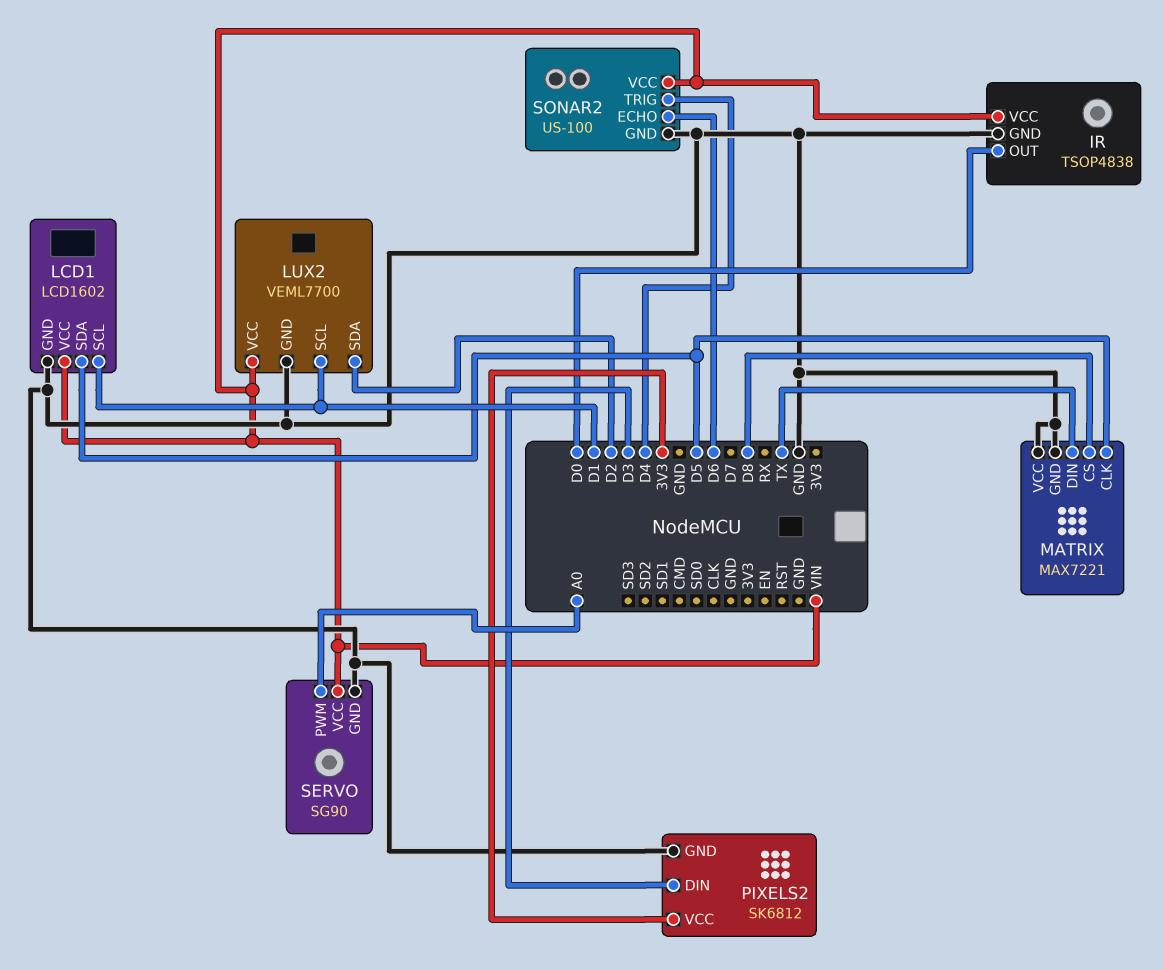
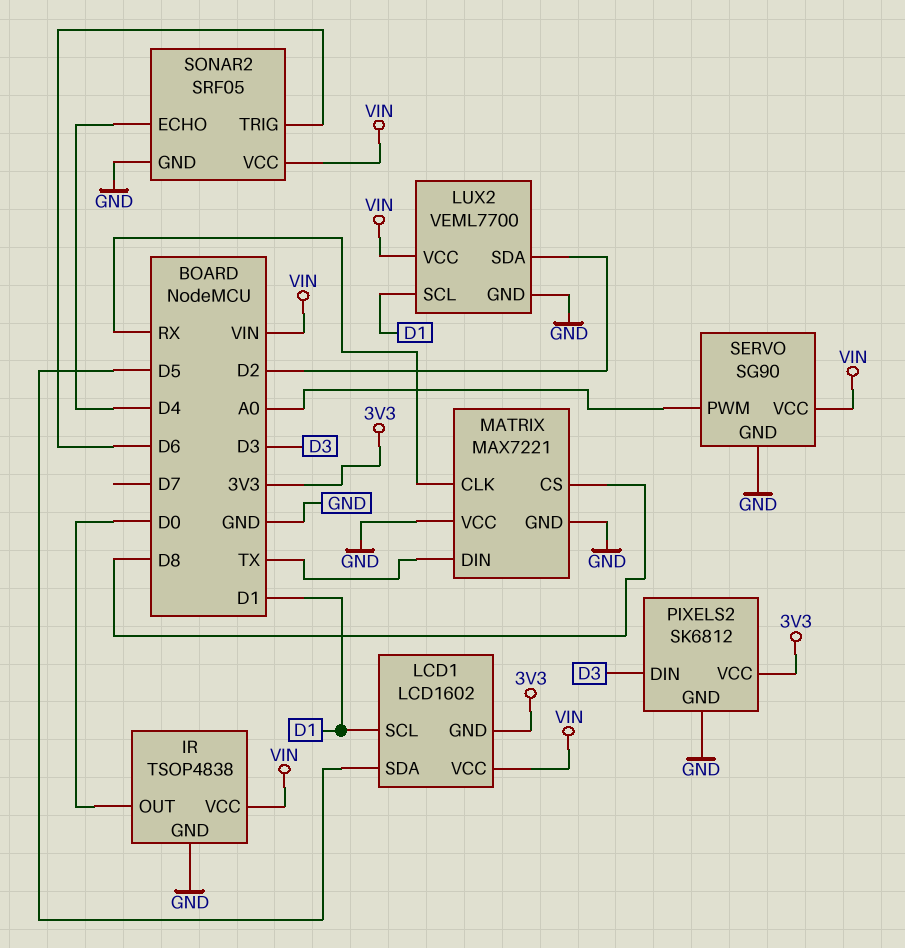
LCD1 pin GND: GND -> 3V3
MATRIX pin CLK: D5 -> RX
SONAR2: US-100 -> SRF05
SONAR2 pin ECHO: D6 -> D4
SONAR2 pin TRIG: D4 -> D6

